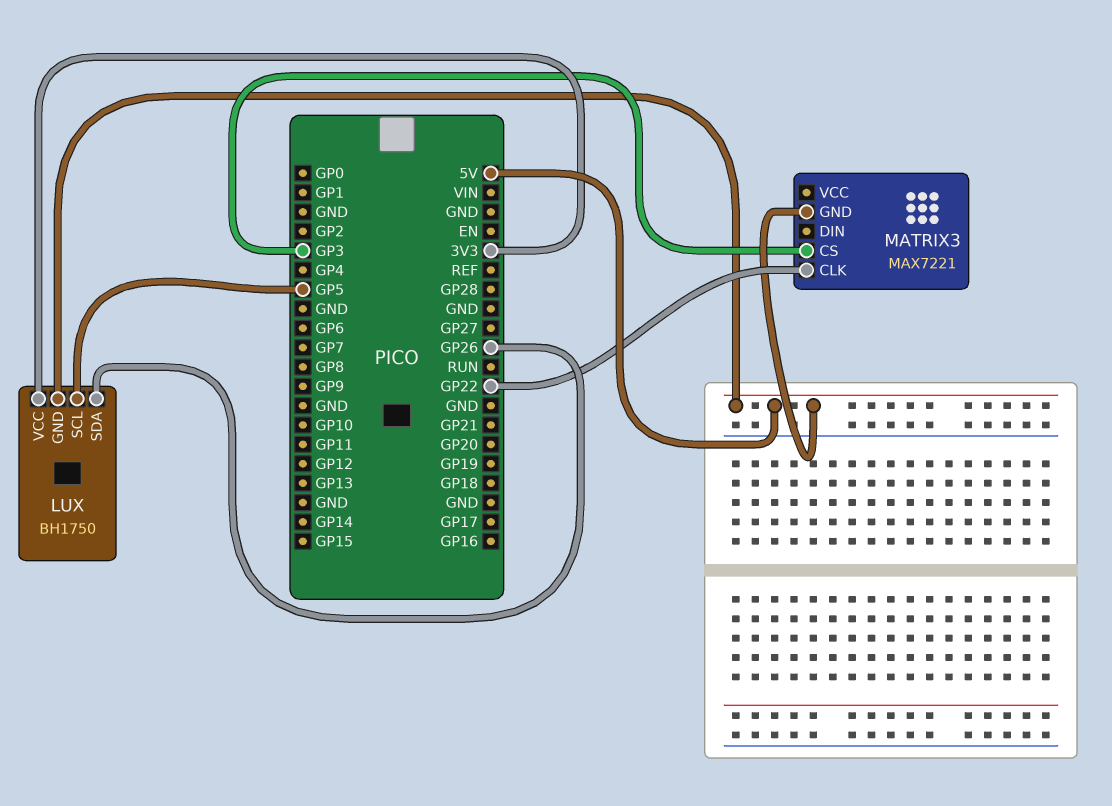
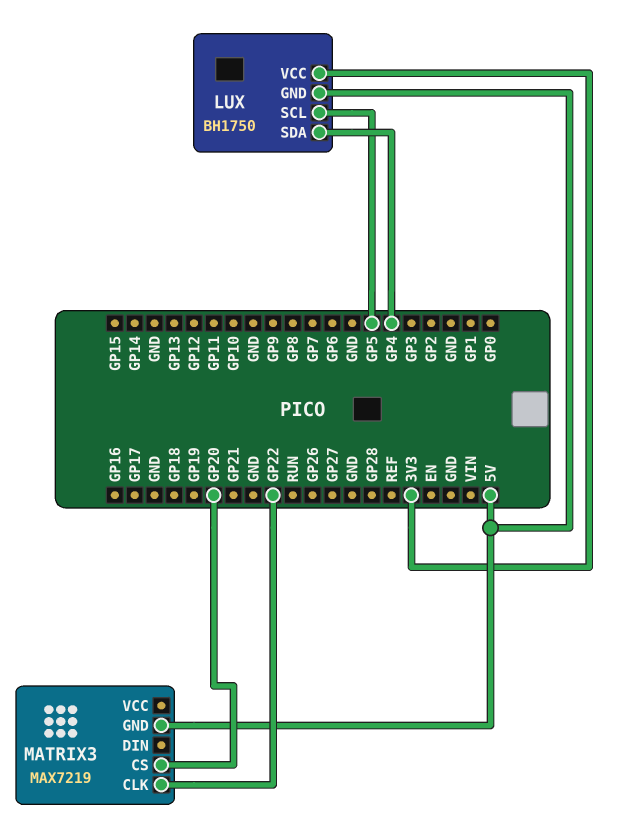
LUX pin SDA: GP26 -> GP4
MATRIX3: MAX7221 -> MAX7219
MATRIX3 pin CS: GP3 -> GP20

